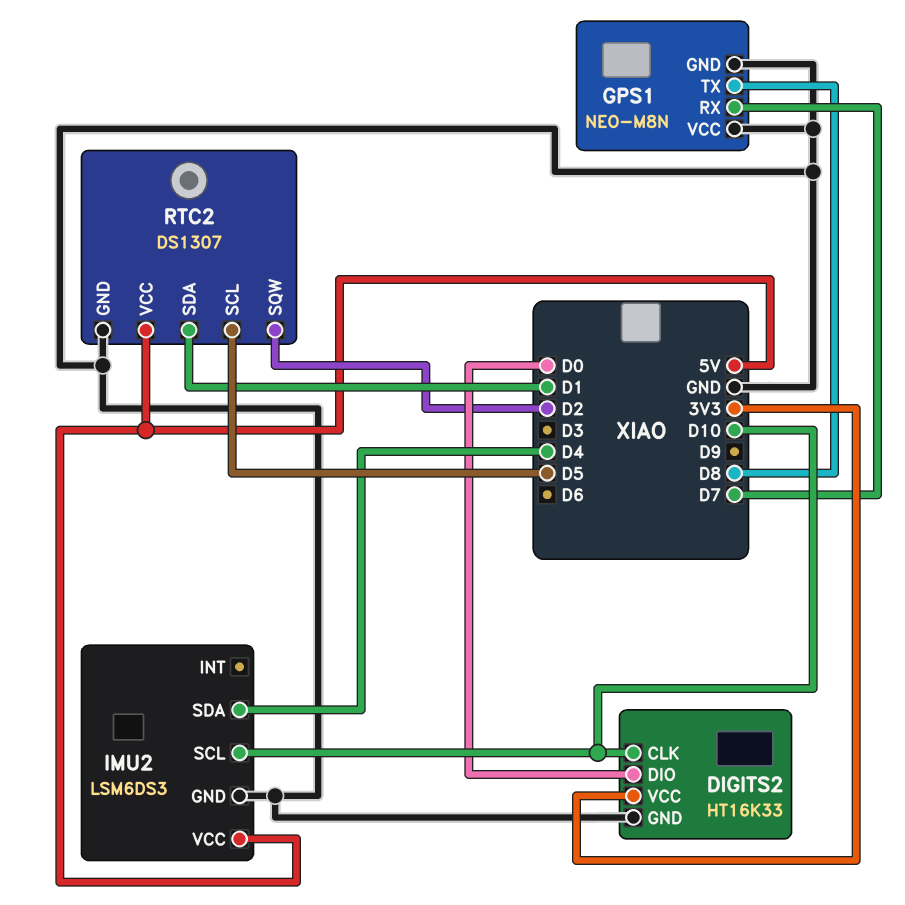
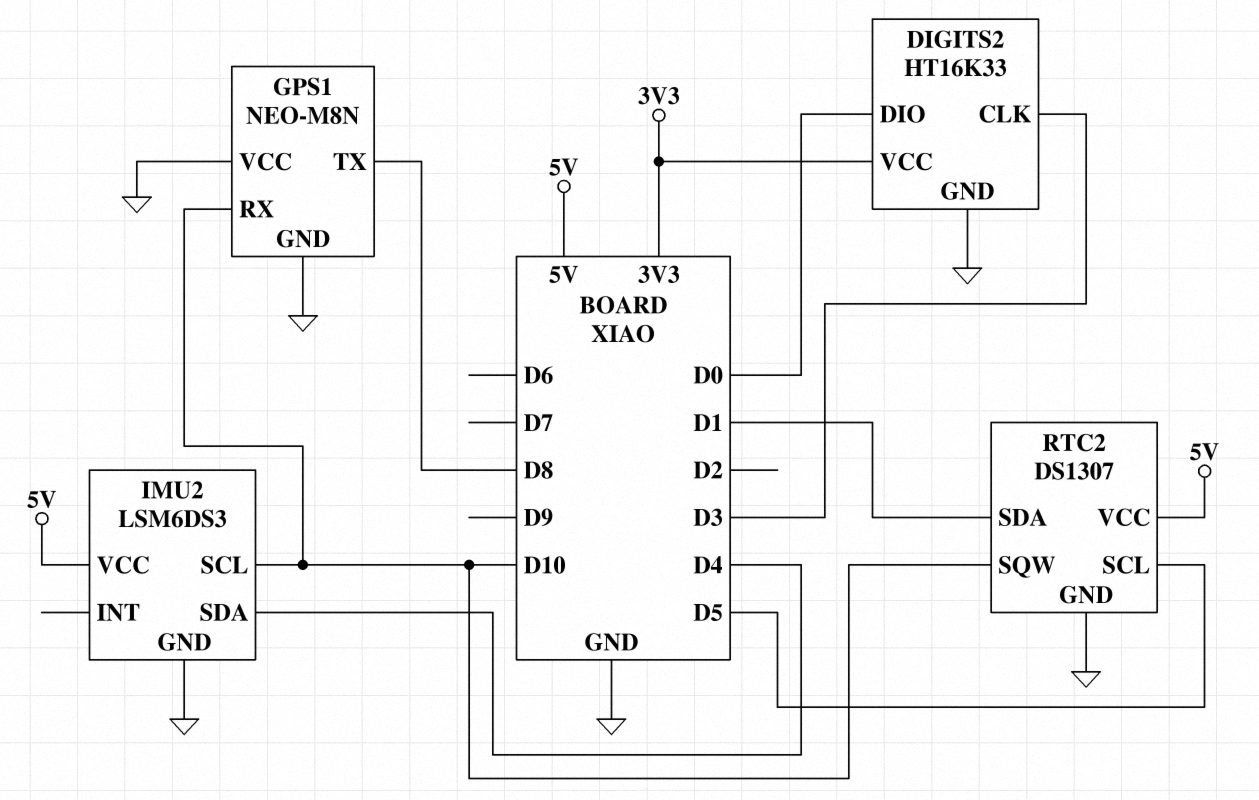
DIGITS2 pin CLK: D10 -> D3
GPS1 pin RX: D7 -> D10
RTC2 pin SQW: D2 -> D10

